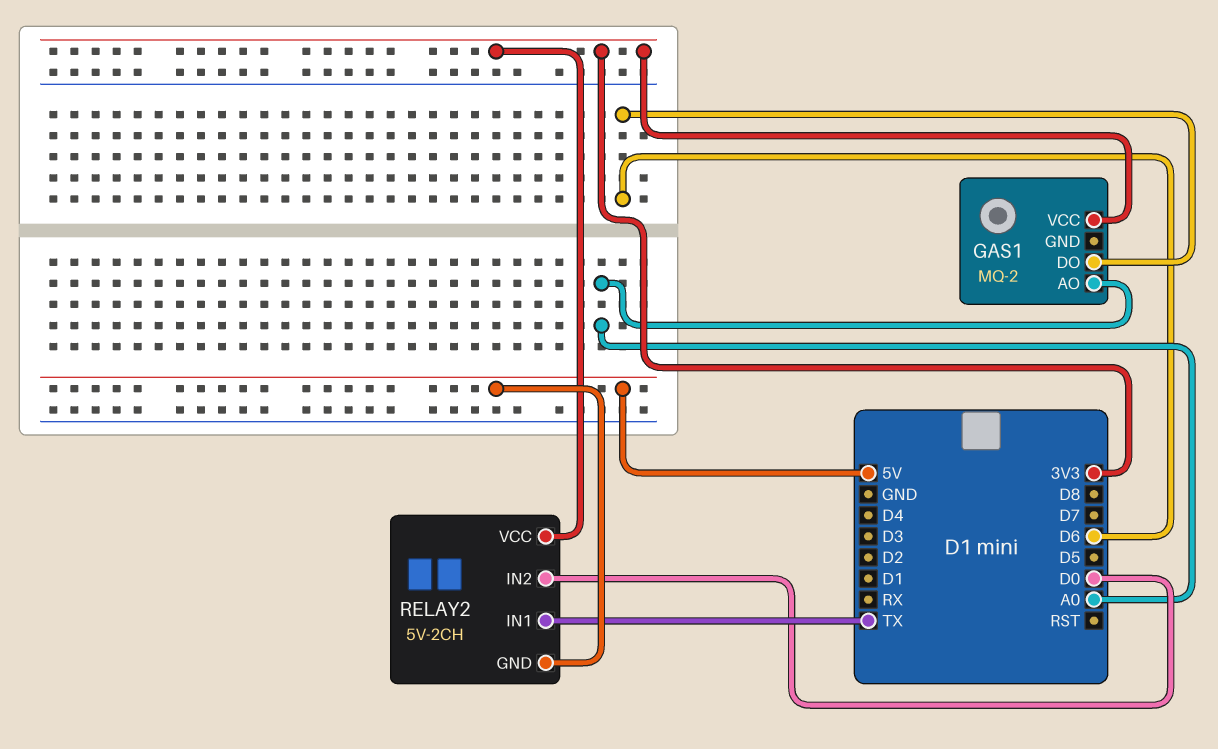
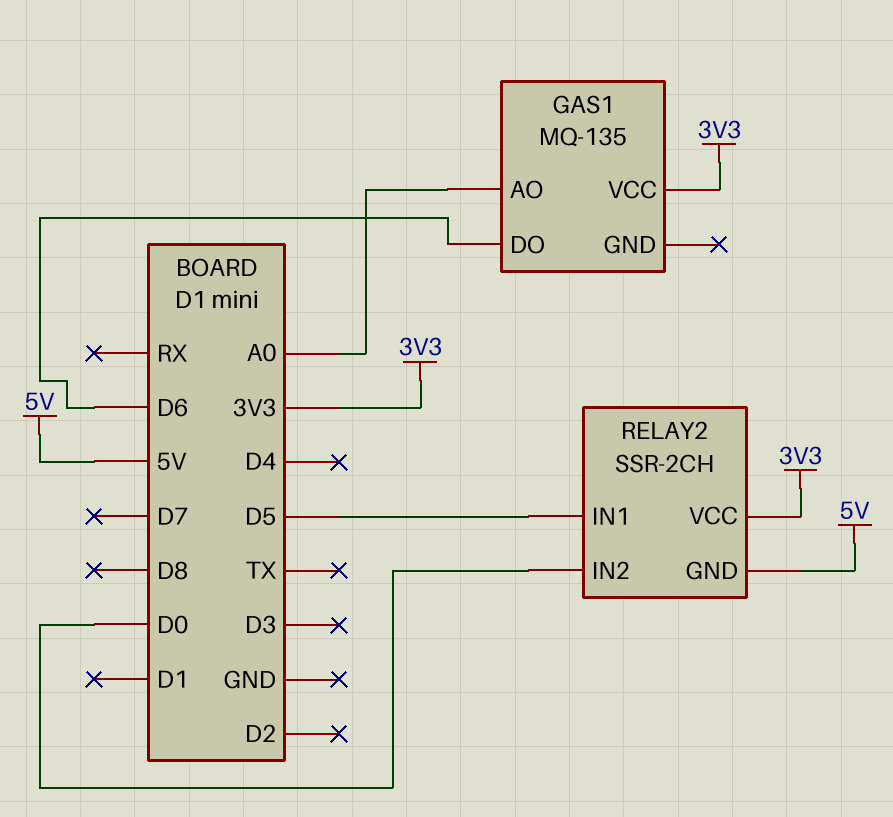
GAS1: MQ-2 -> MQ-135
RELAY2: 5V-2CH -> SSR-2CH
RELAY2 pin IN1: TX -> D5

